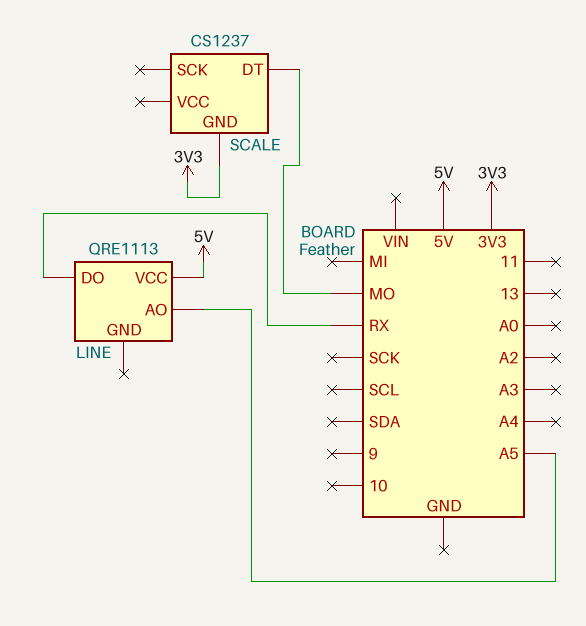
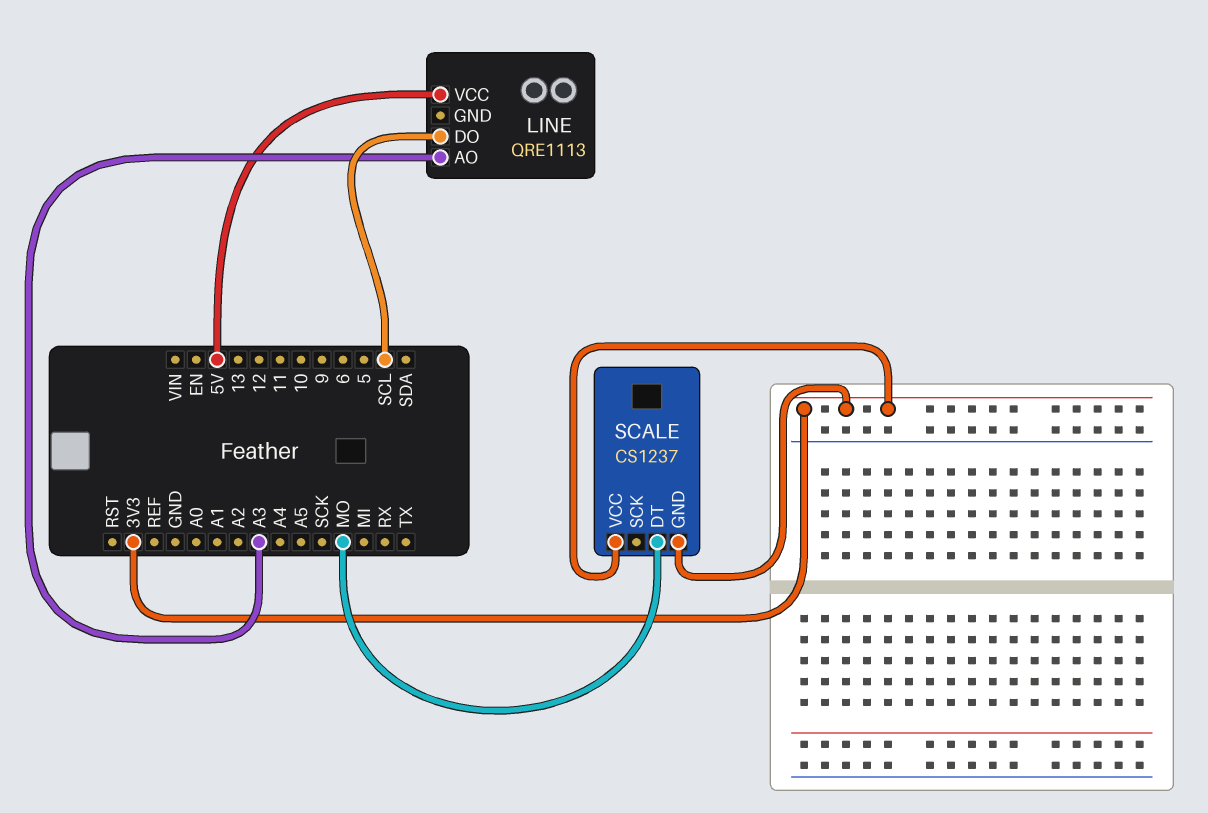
LINE pin AO: A5 -> A3
LINE pin DO: RX -> SCL
SCALE pin VCC: none -> 3V3

